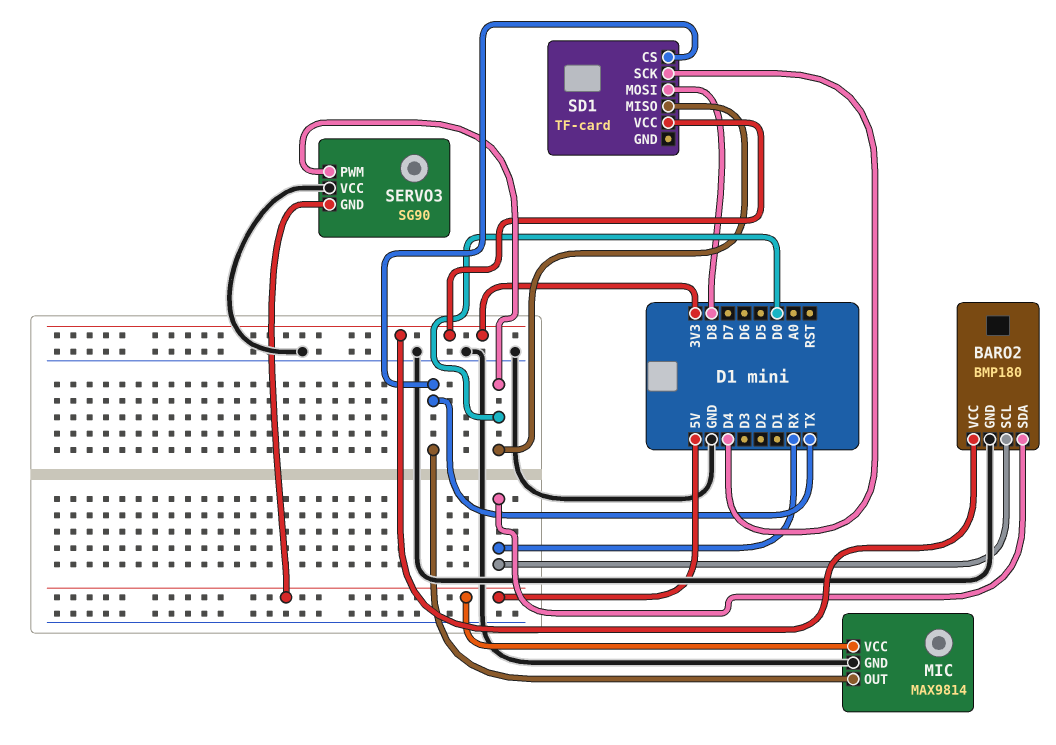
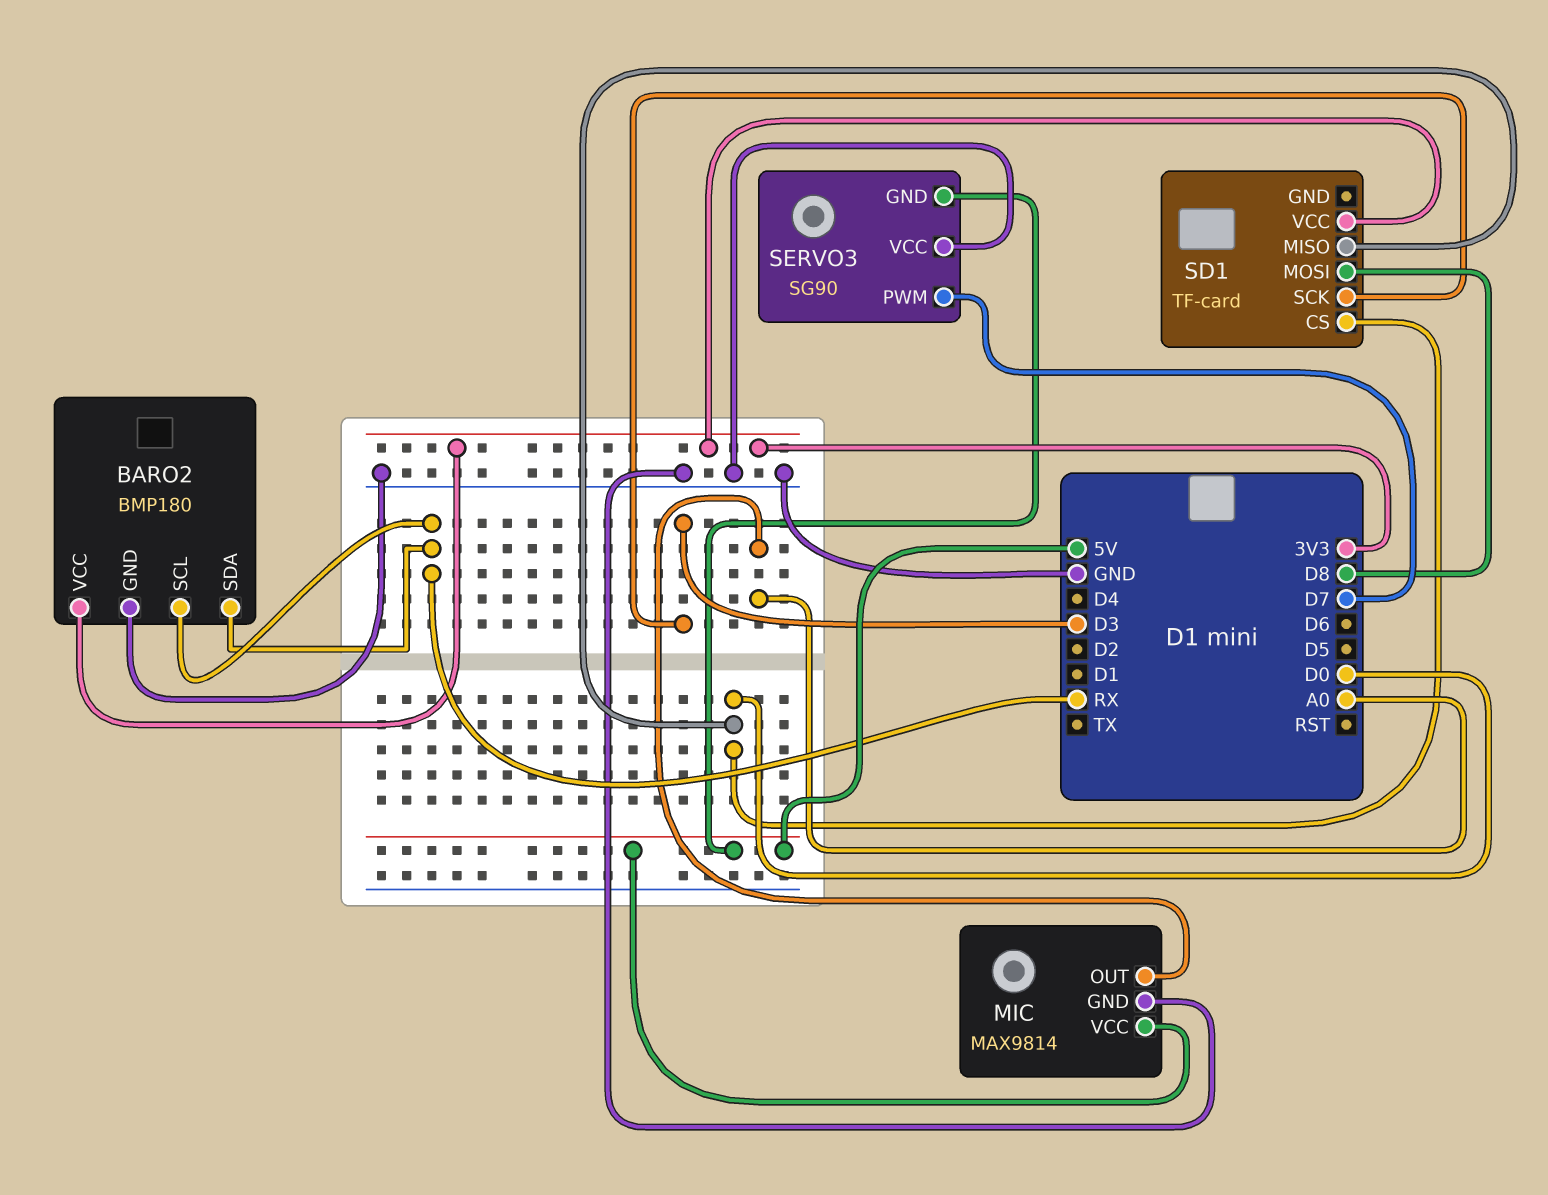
MIC pin OUT: TX -> A0
SD1 pin CS: TX -> D0
SD1 pin SCK: D4 -> D3
SERVO3 pin PWM: D0 -> D7

